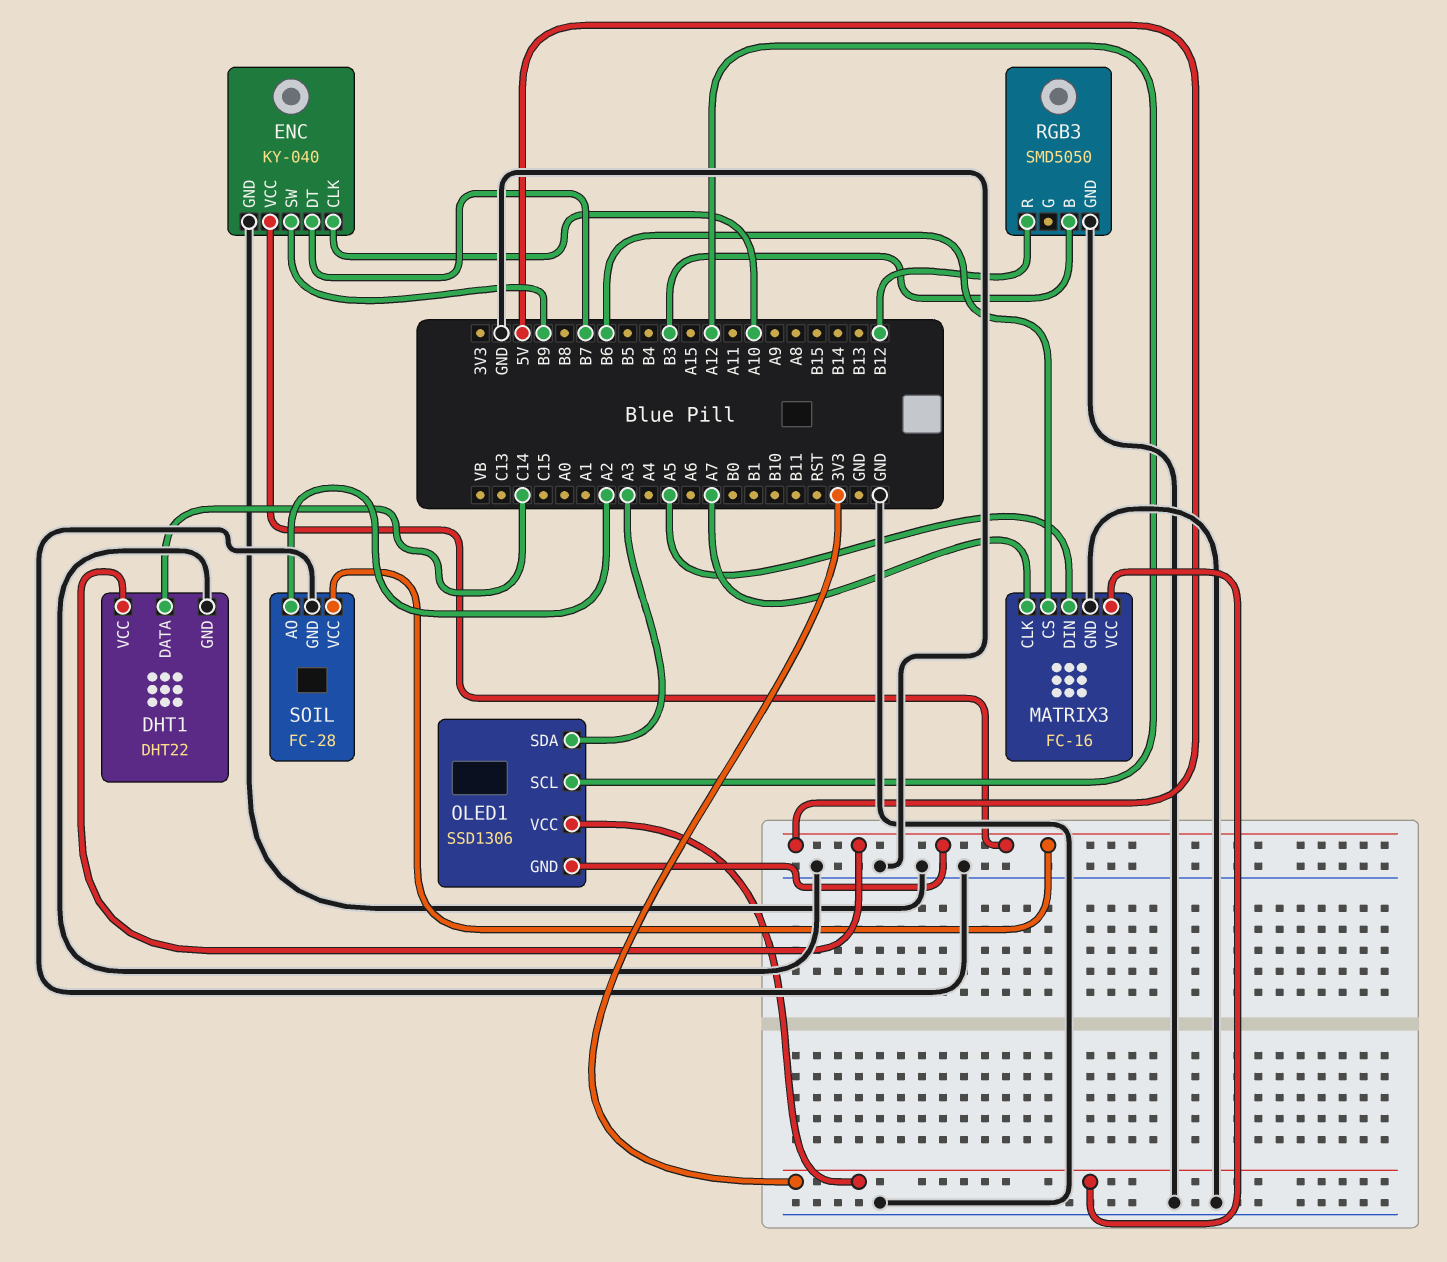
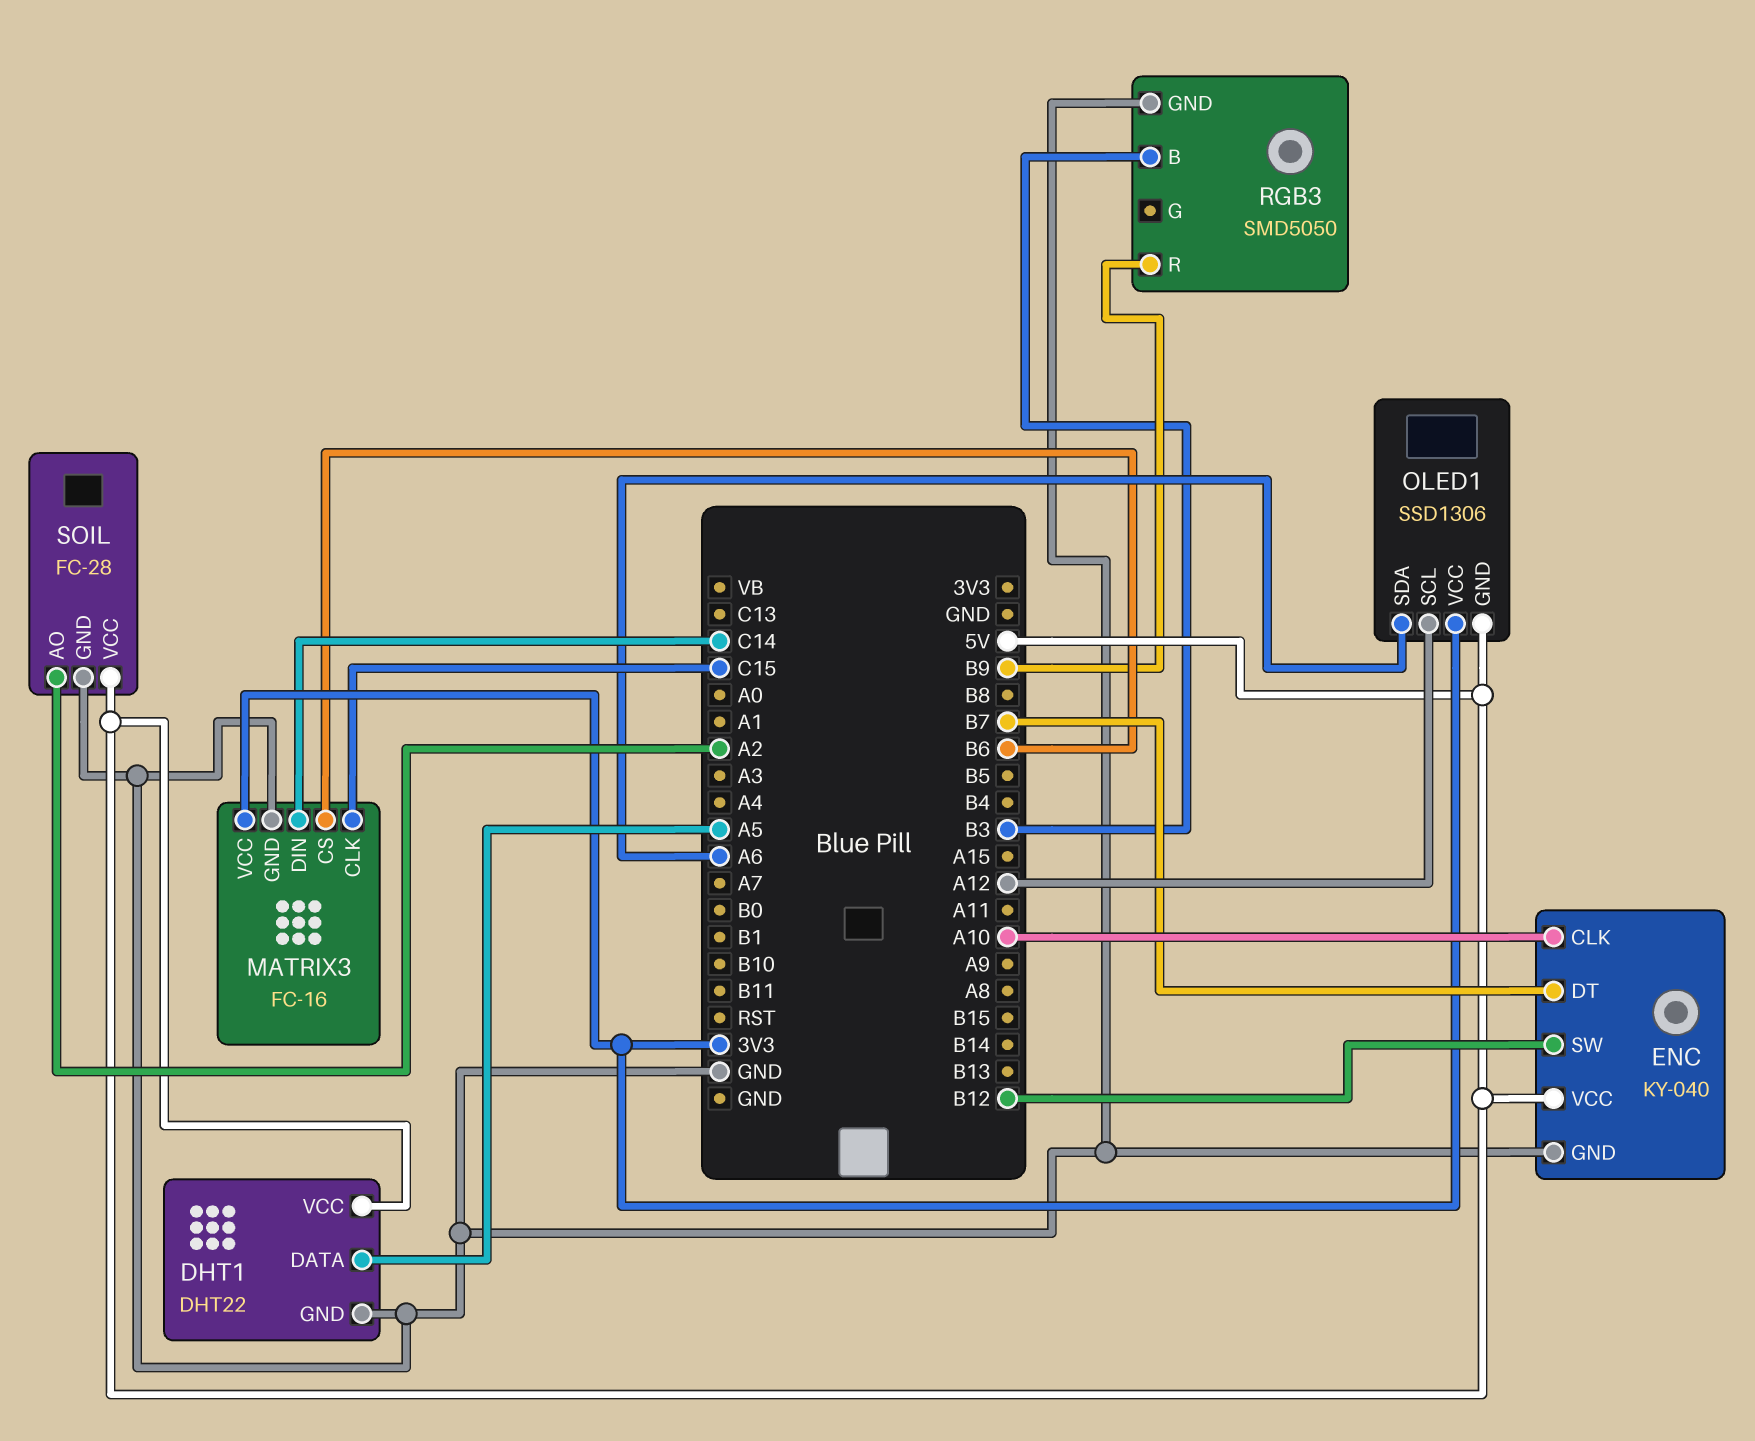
DHT1 pin DATA: C14 -> A5
ENC pin SW: B9 -> B12
MATRIX3 pin CLK: A7 -> C15
MATRIX3 pin DIN: A5 -> C14
OLED1 pin SDA: A3 -> A6
RGB3 pin R: B12 -> B9

